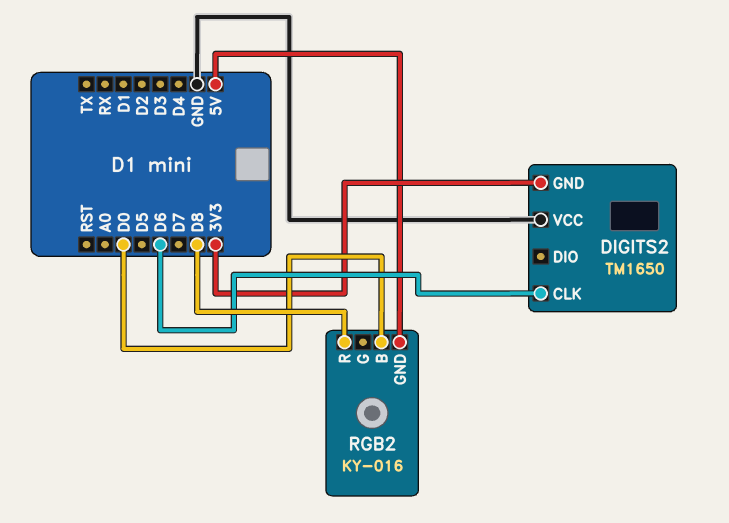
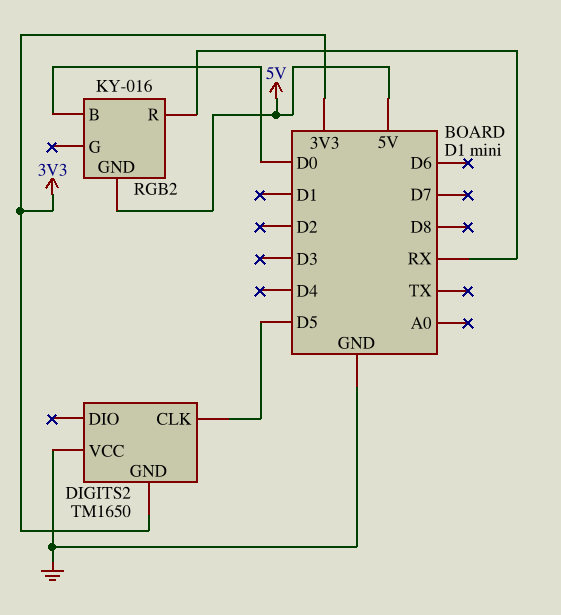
DIGITS2 pin CLK: D6 -> D5
RGB2 pin R: D8 -> RX

